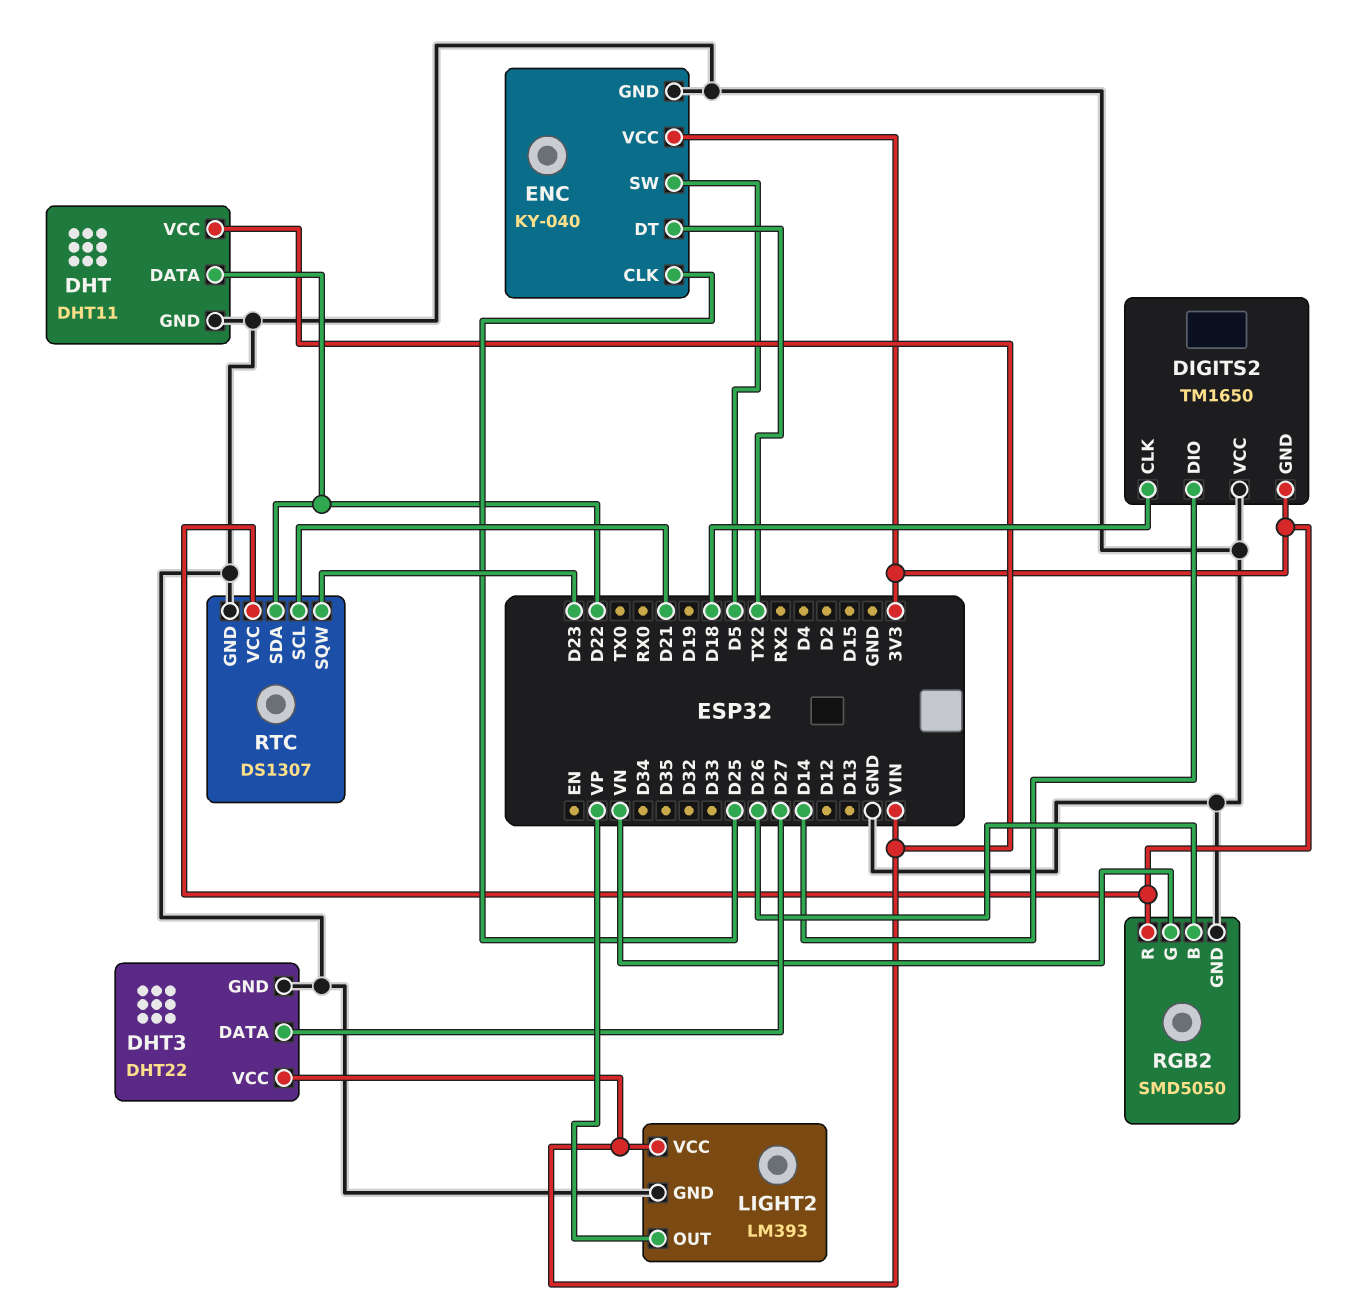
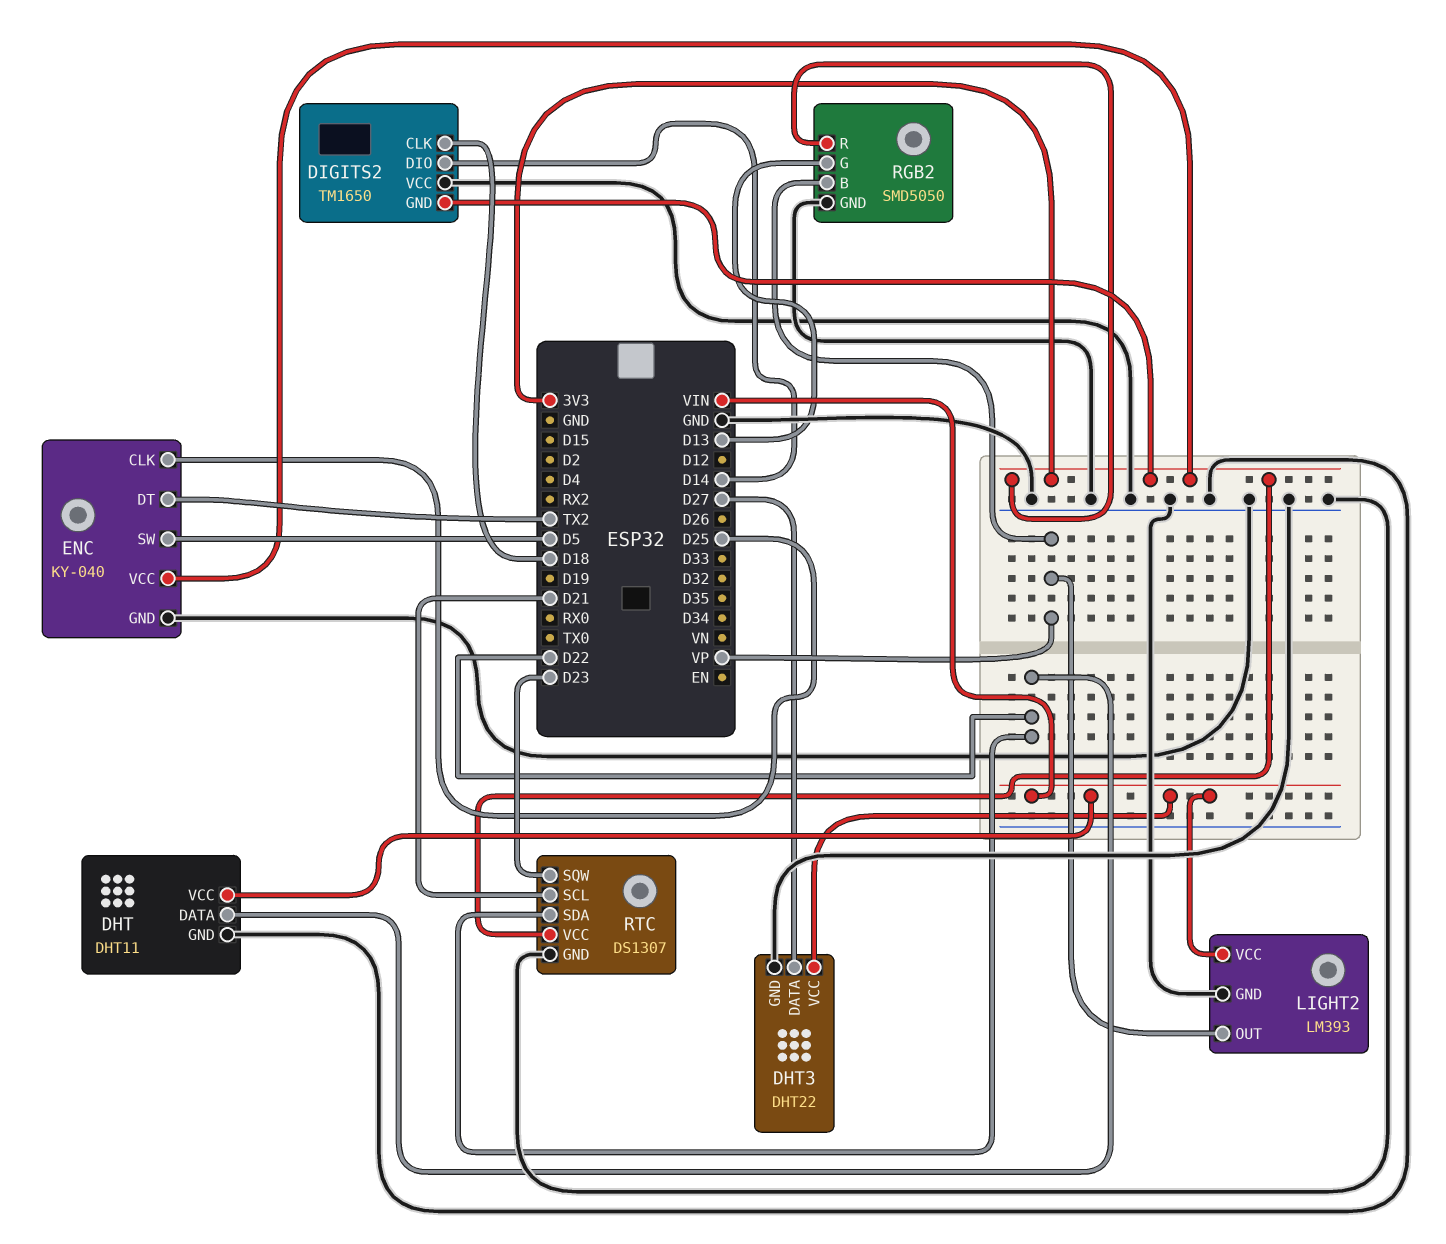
RGB2 pin B: D26 -> VP
RGB2 pin G: VN -> D13

